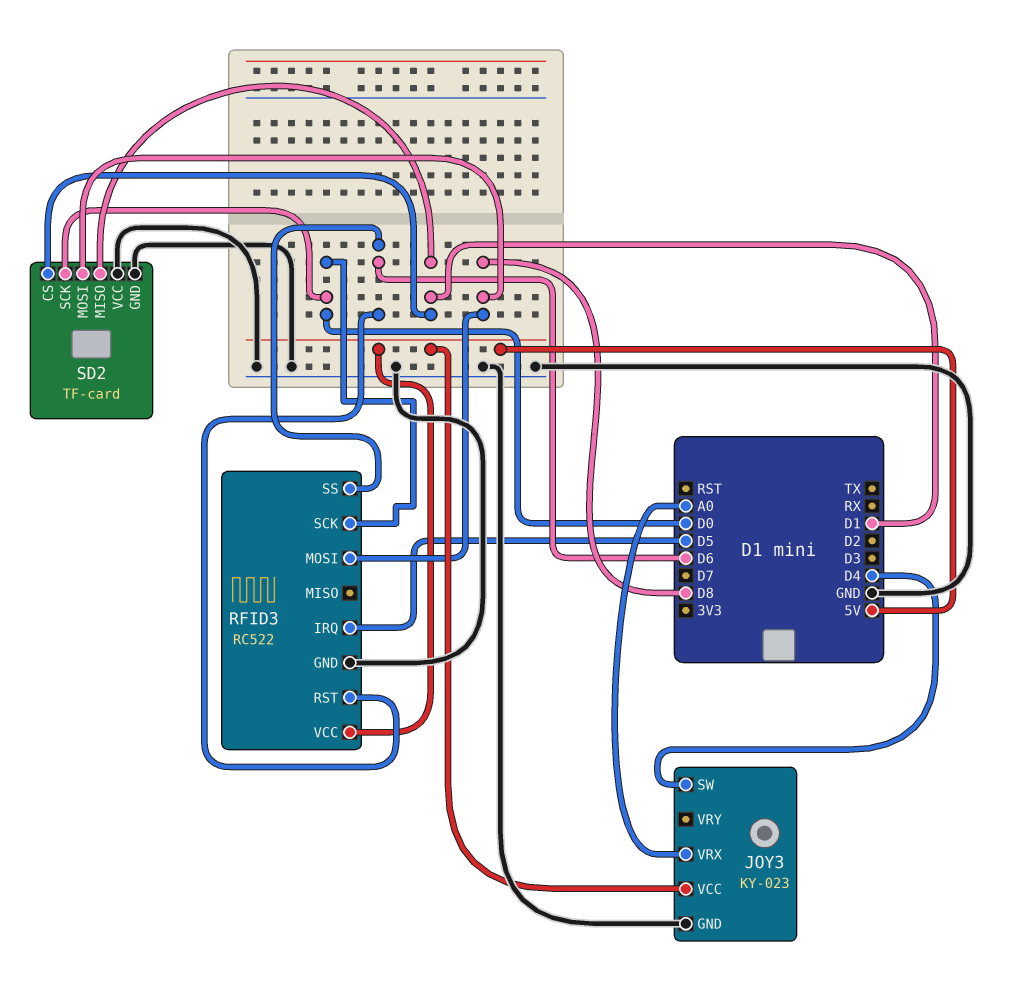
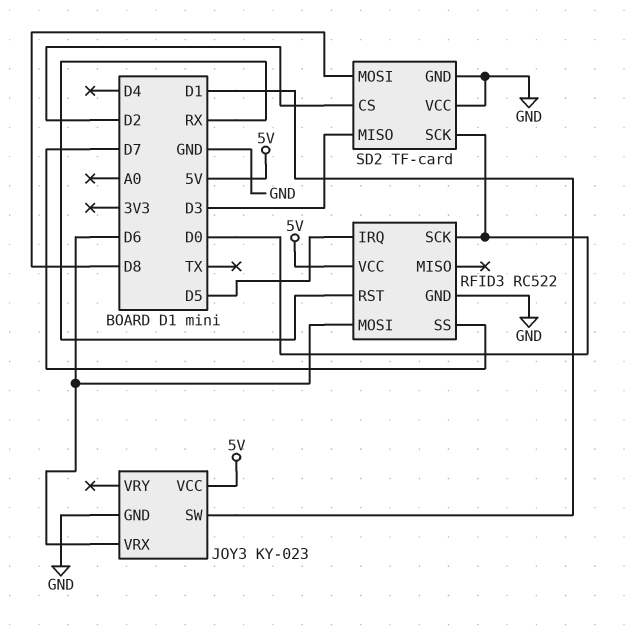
JOY3 pin SW: D4 -> D1
JOY3 pin VRX: A0 -> D6
RFID3 pin MOSI: D8 -> D6
RFID3 pin RST: D6 -> RX
RFID3 pin SS: D6 -> D7
SD2 pin CS: D1 -> D2
SD2 pin MISO: D1 -> D3

